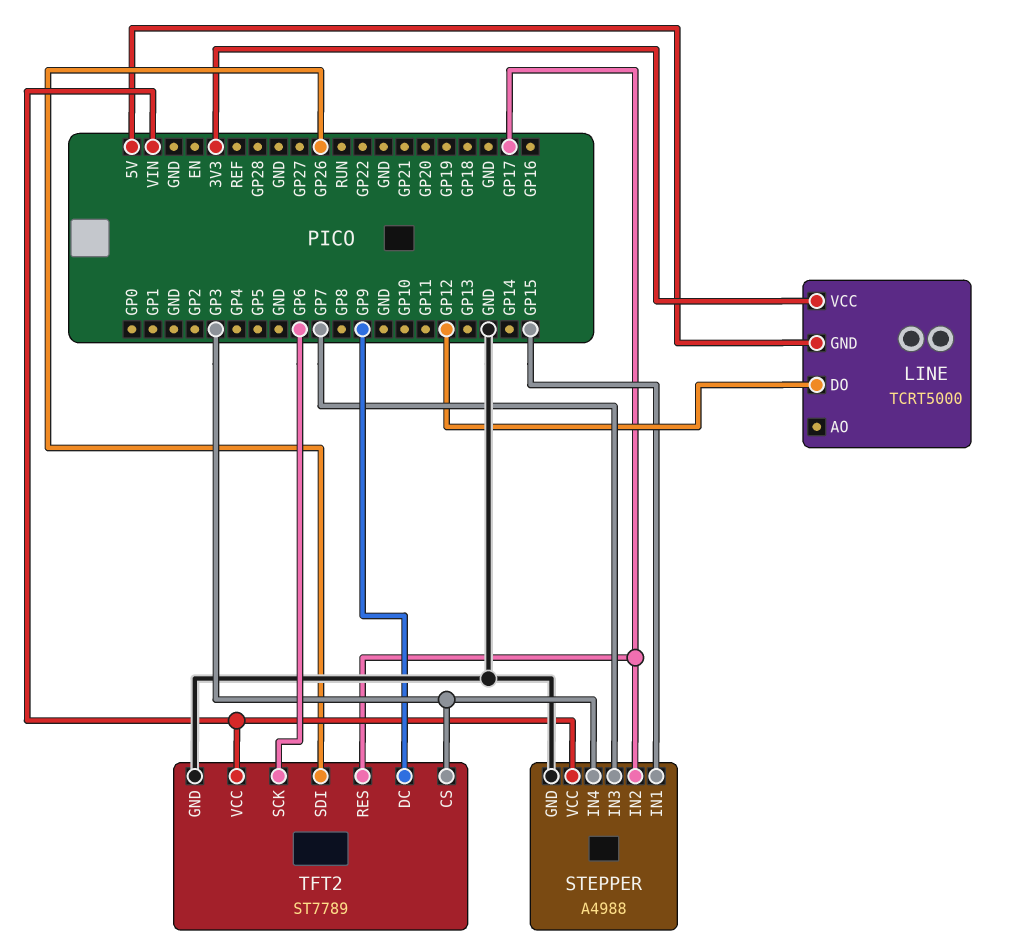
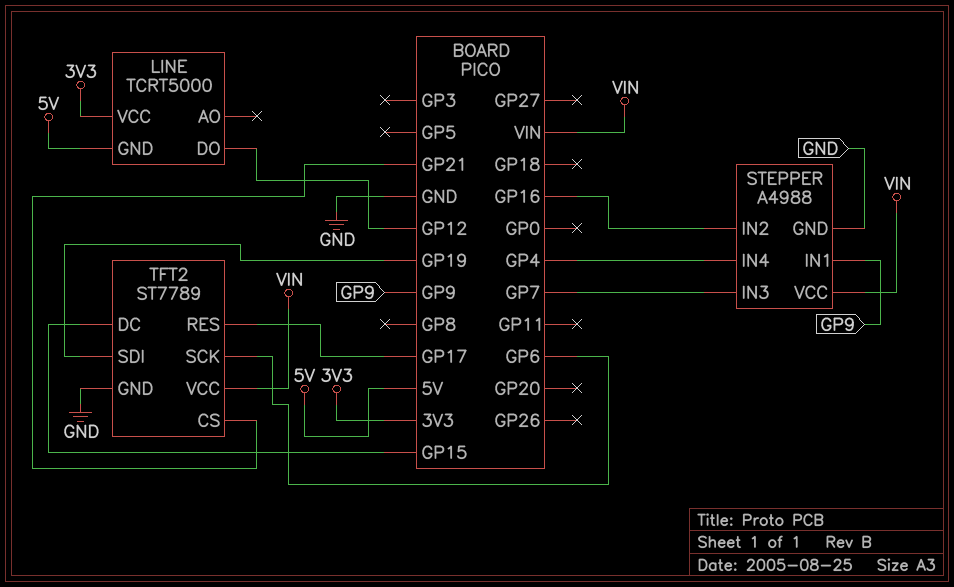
STEPPER pin IN1: GP15 -> GP9
STEPPER pin IN2: GP17 -> GP16
STEPPER pin IN4: GP3 -> GP4
TFT2 pin CS: GP3 -> GP21
TFT2 pin DC: GP9 -> GP15
TFT2 pin SDI: GP26 -> GP19

